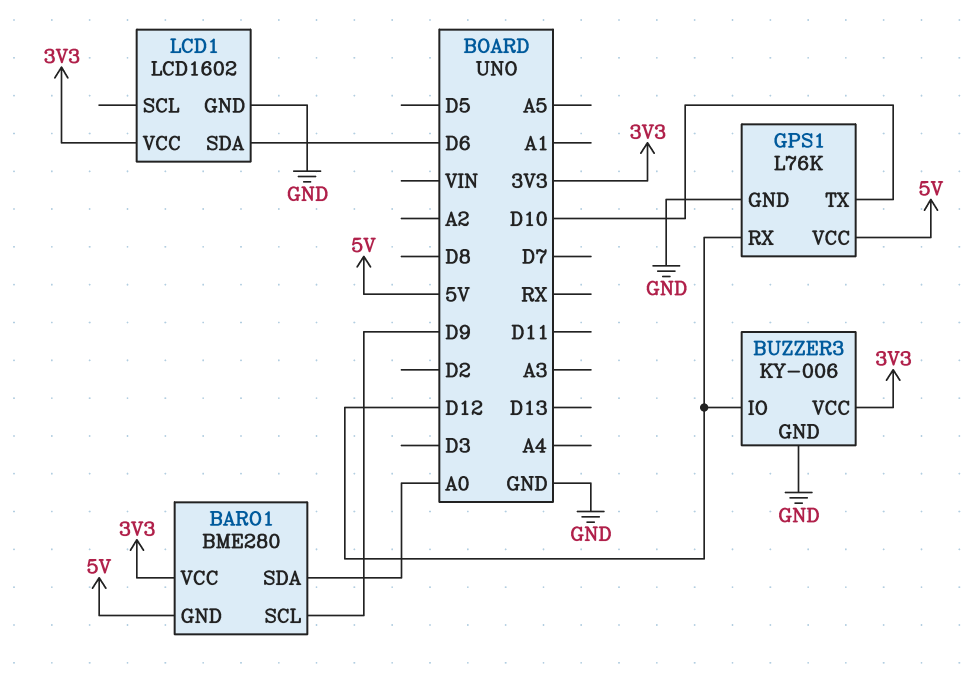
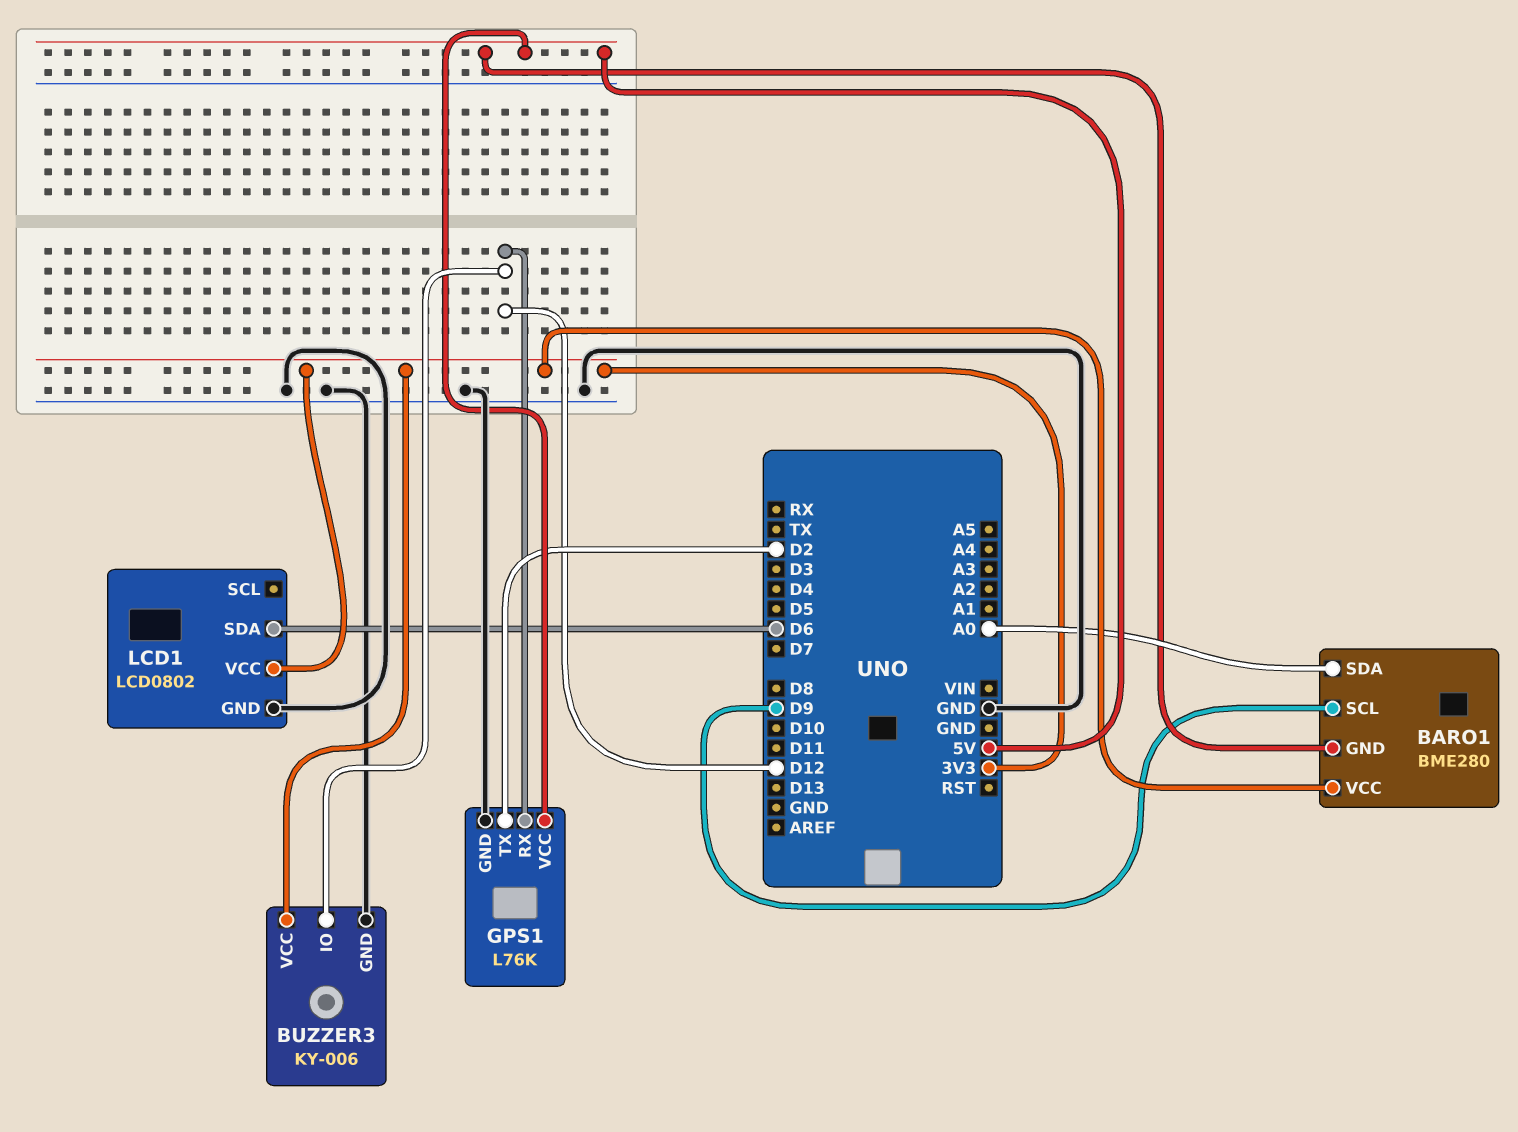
GPS1 pin TX: D10 -> D2
LCD1: LCD1602 -> LCD0802

